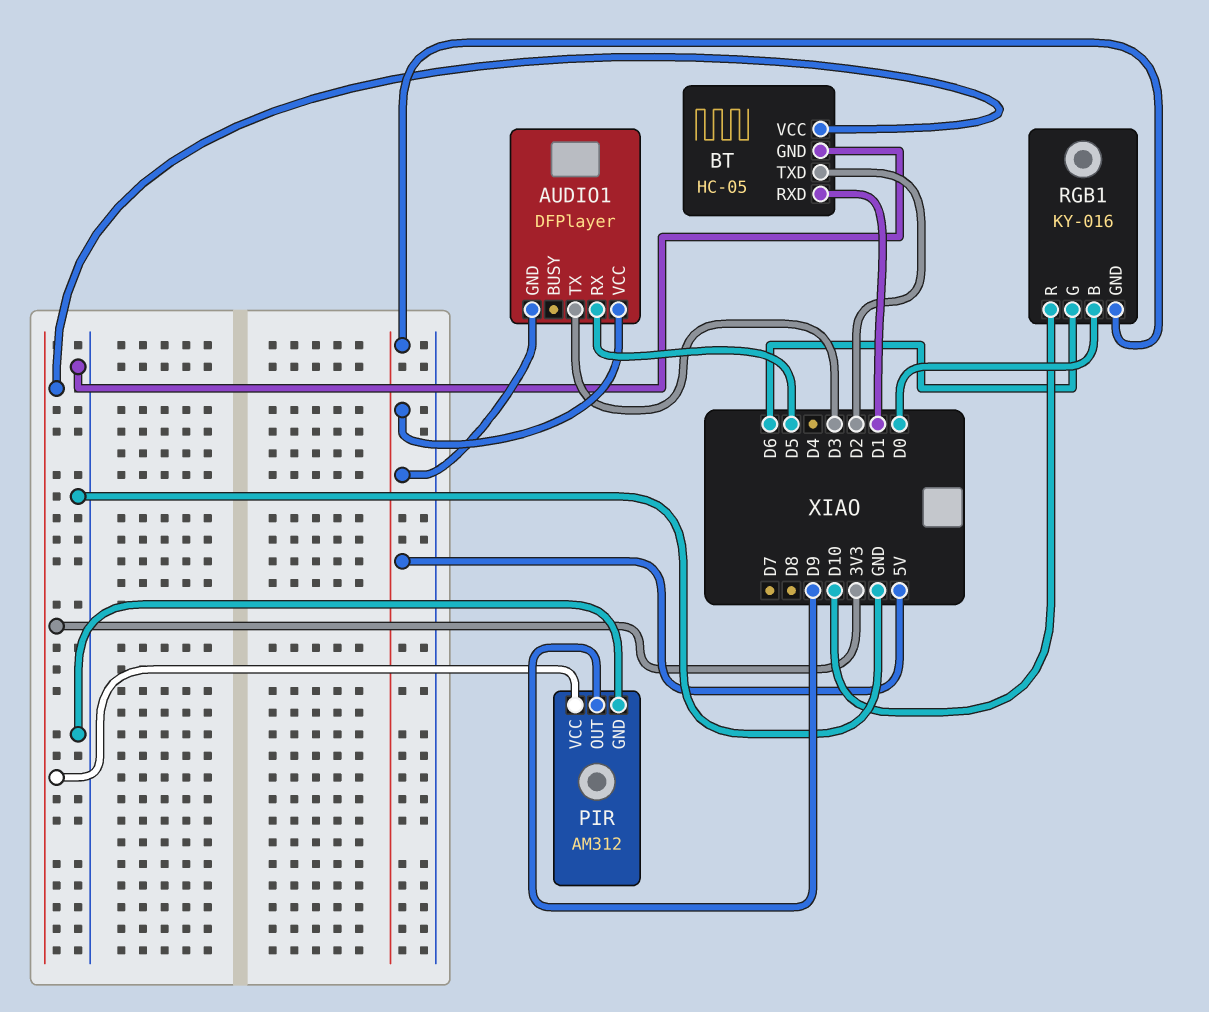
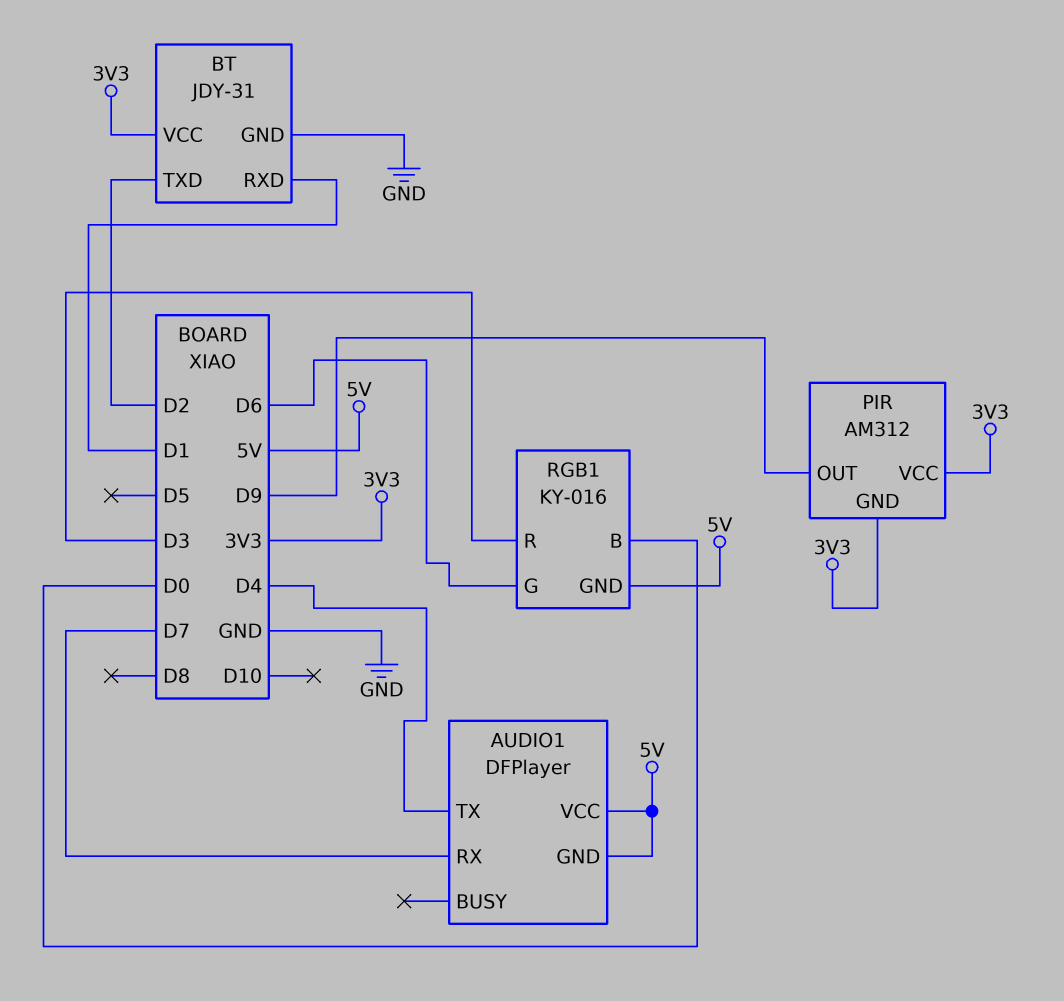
AUDIO1 pin RX: D5 -> D7
AUDIO1 pin TX: D3 -> D4
BT: HC-05 -> JDY-31
PIR pin GND: GND -> 3V3
RGB1 pin R: D10 -> D3

